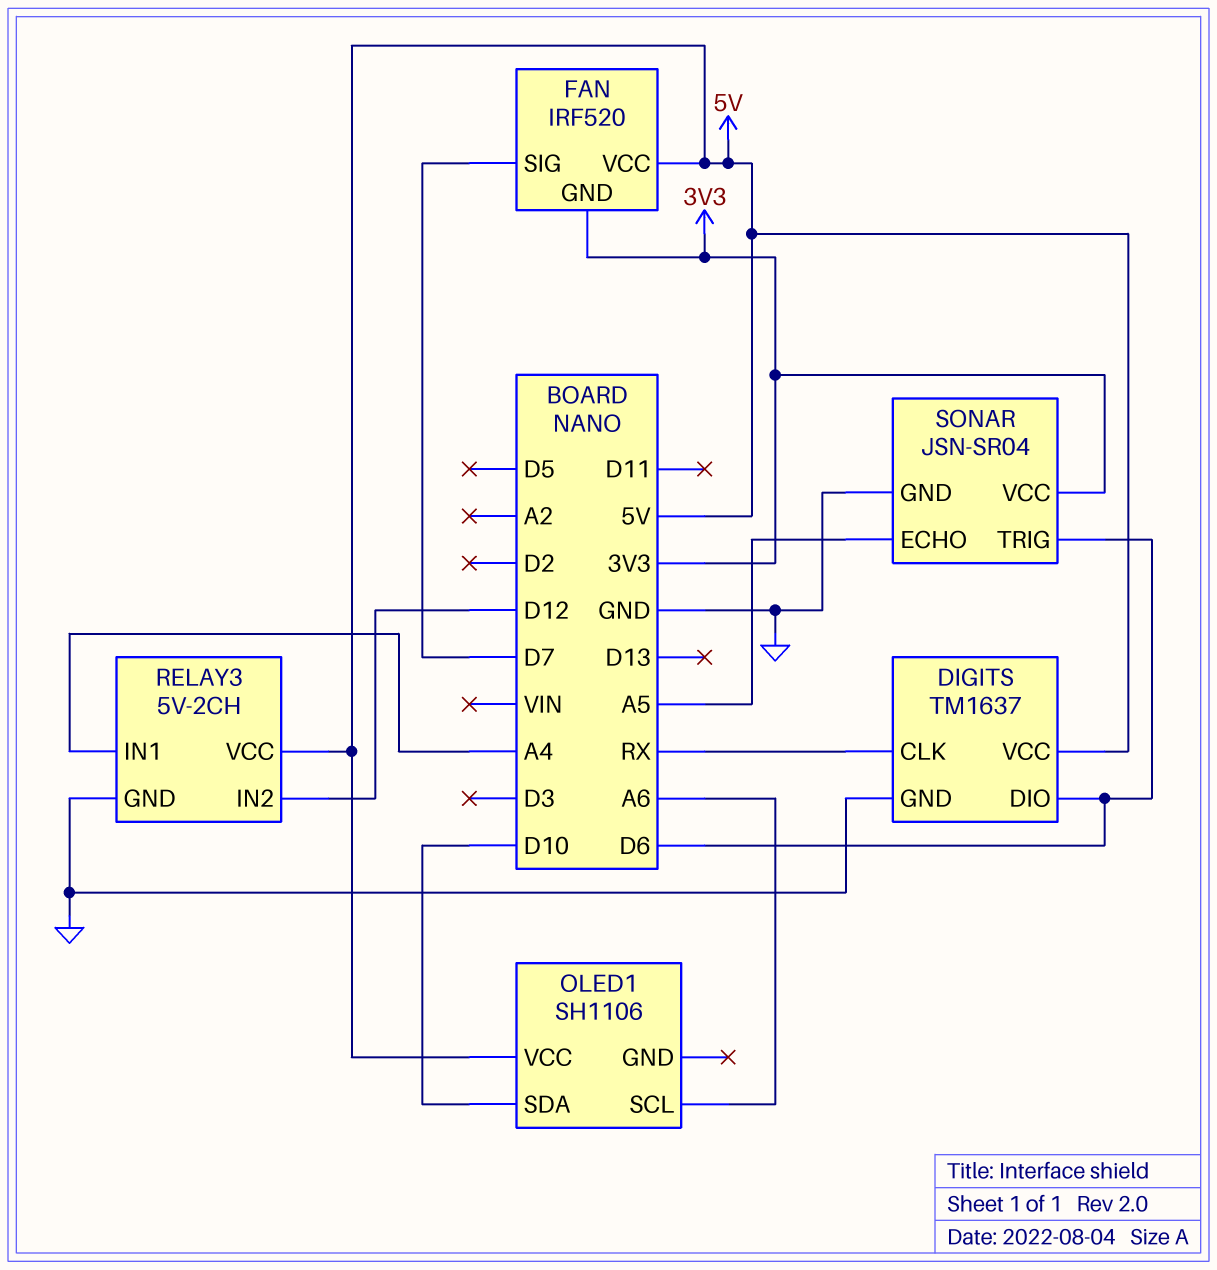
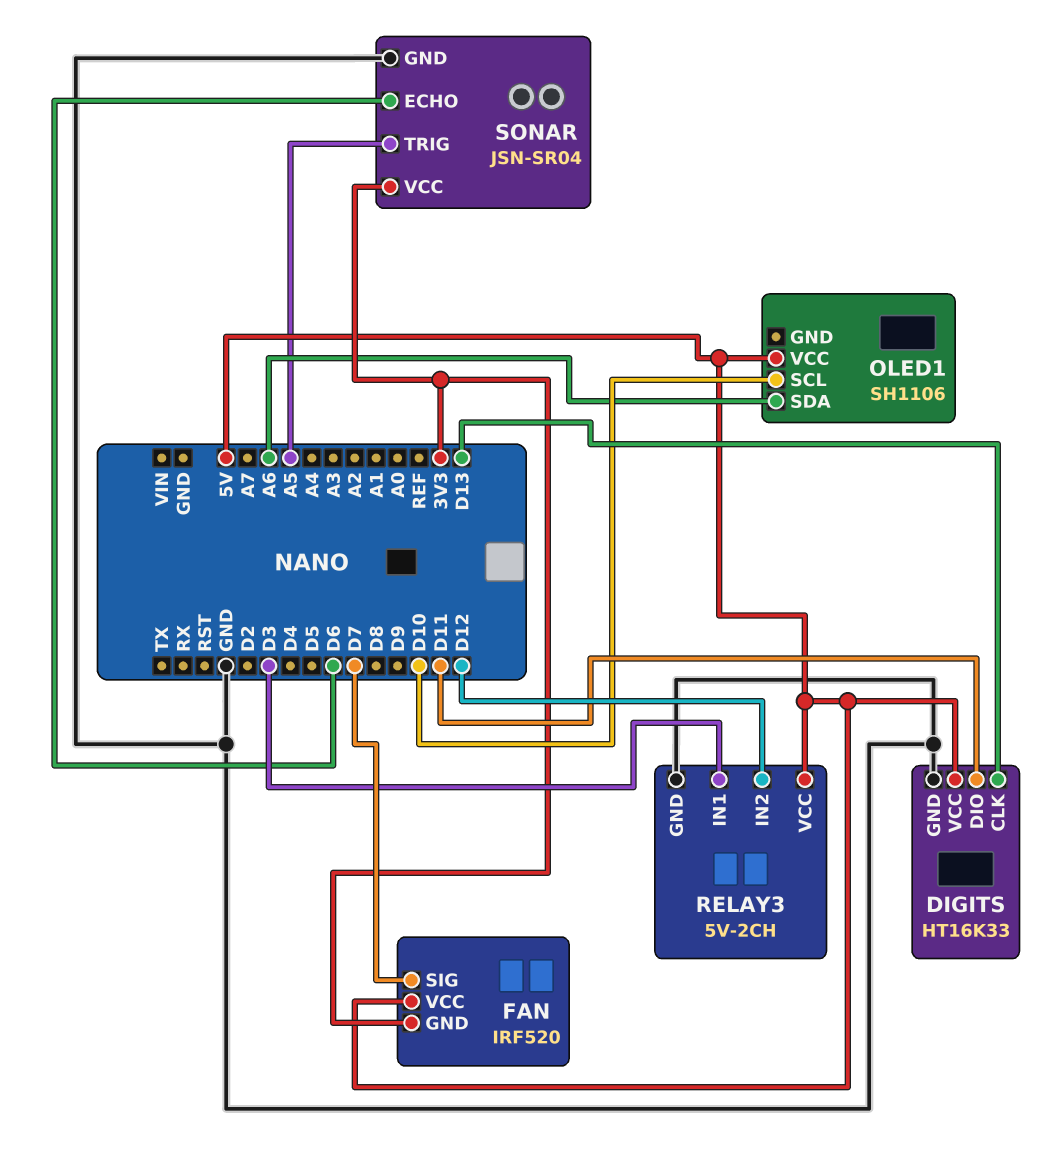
DIGITS: TM1637 -> HT16K33
DIGITS pin CLK: RX -> D13
DIGITS pin DIO: D6 -> D11
OLED1 pin SCL: A6 -> D10
OLED1 pin SDA: D10 -> A6
RELAY3 pin IN1: A4 -> D3
SONAR pin ECHO: A5 -> D6
SONAR pin TRIG: D6 -> A5

